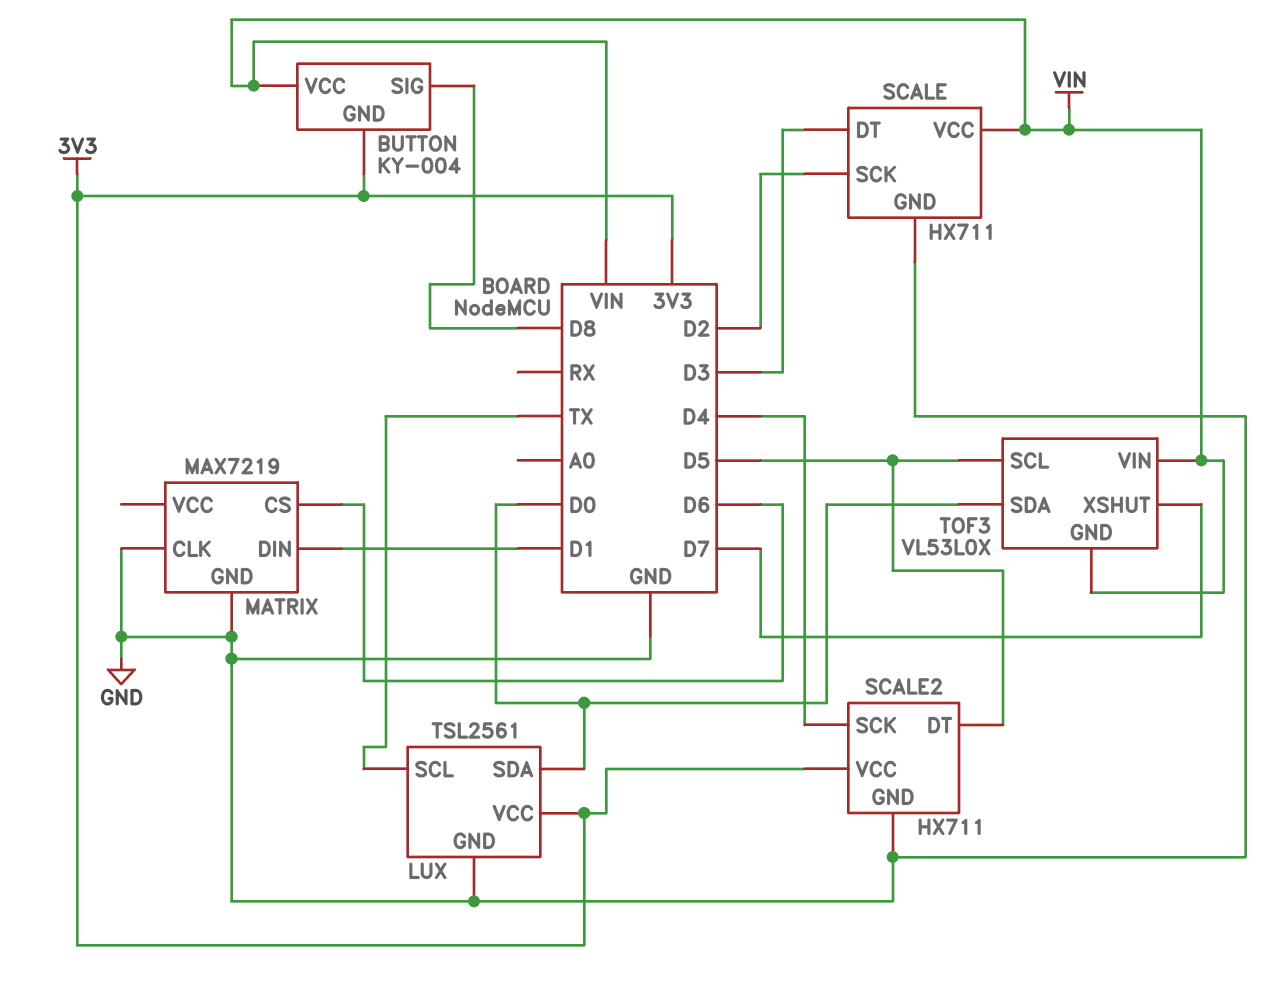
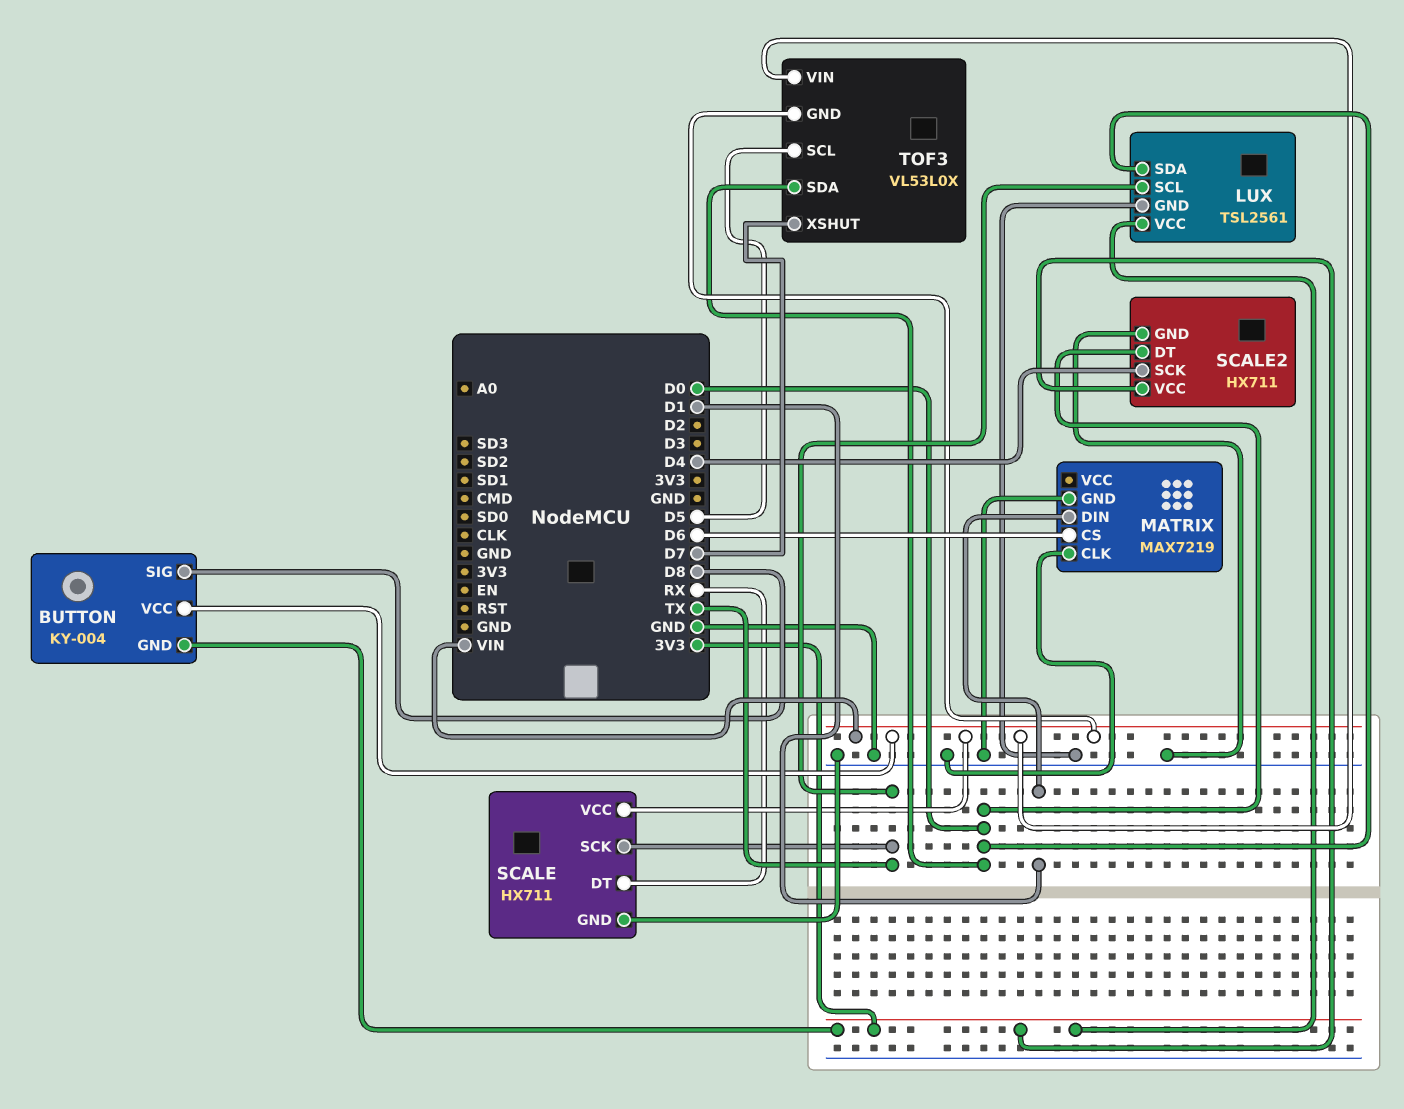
SCALE pin DT: D3 -> RX
SCALE pin SCK: D2 -> TX
SCALE2 pin DT: D5 -> D0

